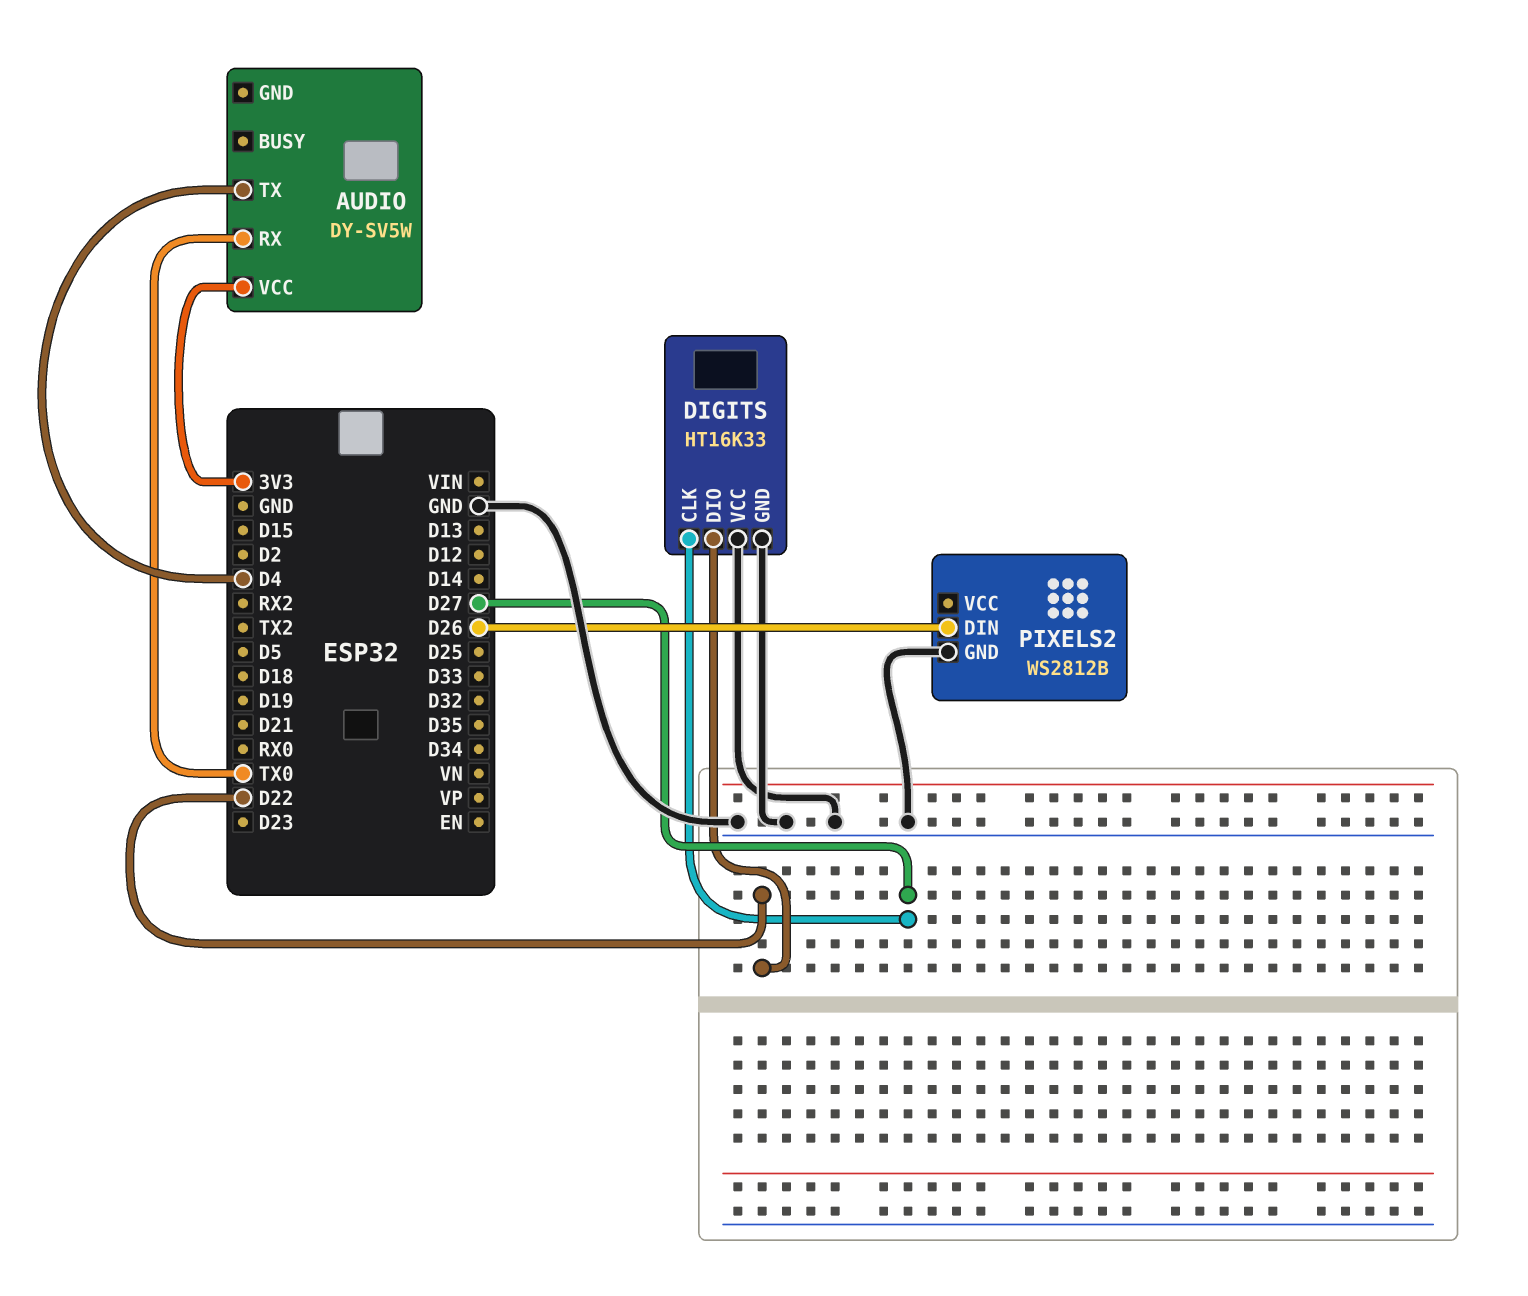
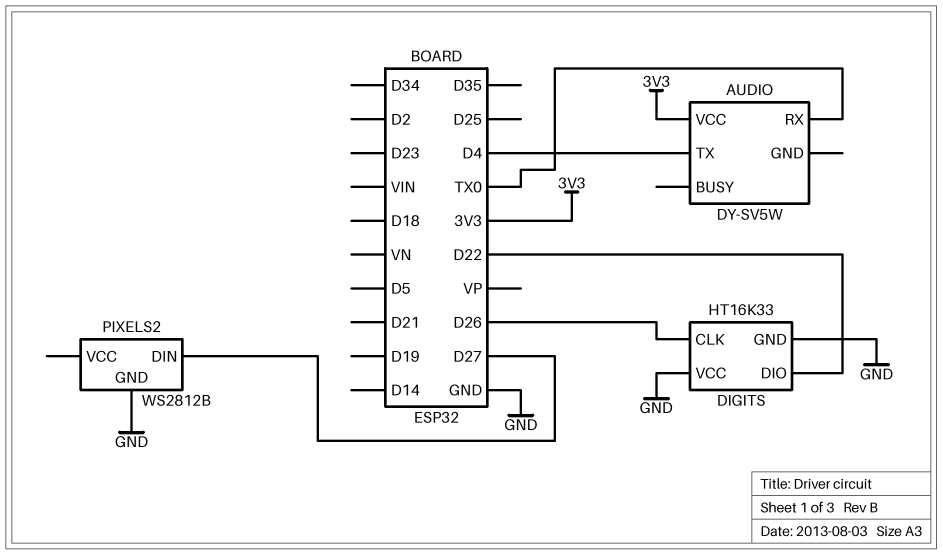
DIGITS pin CLK: D27 -> D26
PIXELS2 pin DIN: D26 -> D27

